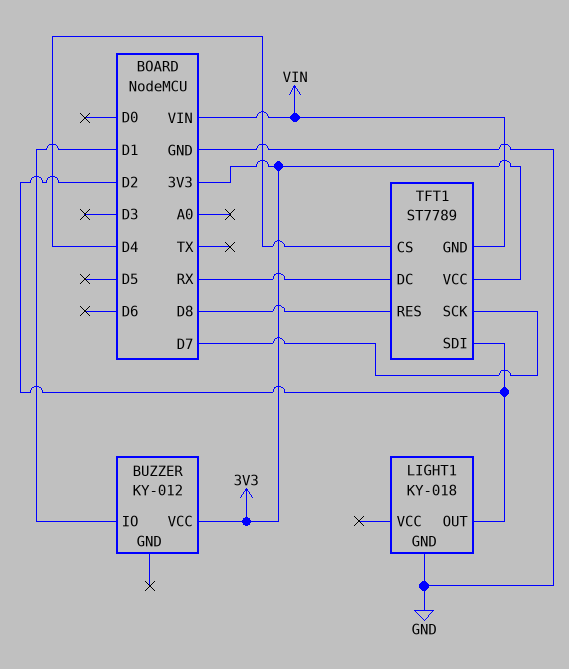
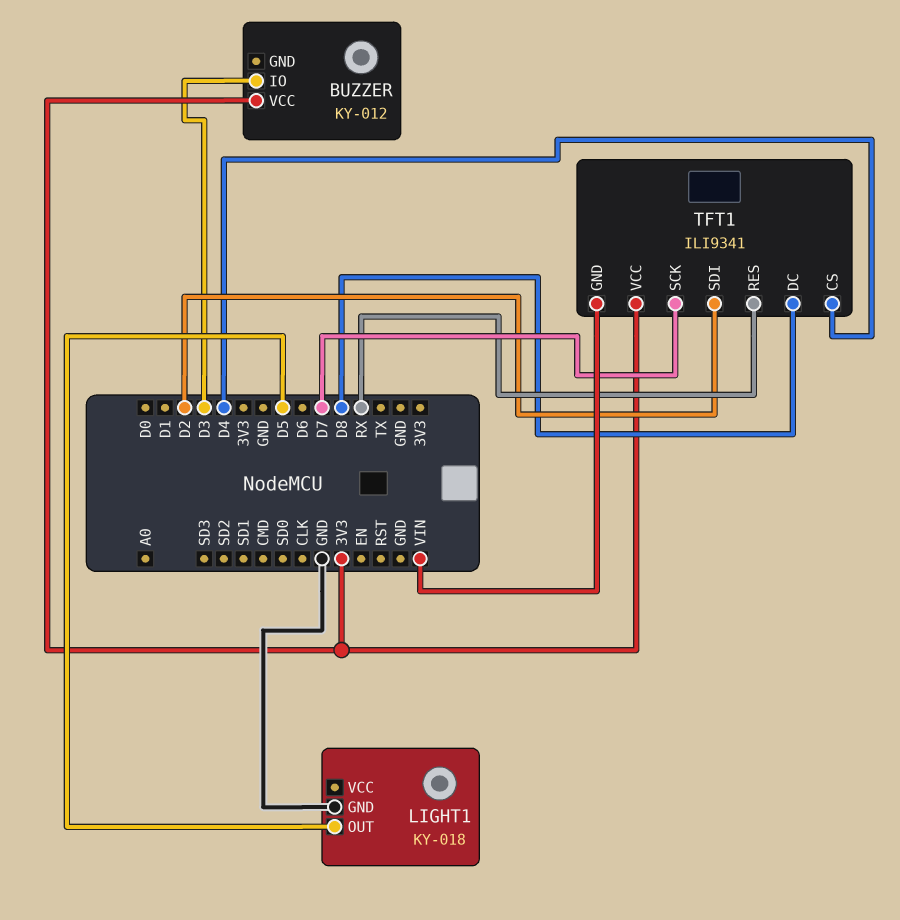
BUZZER pin IO: D1 -> D3
LIGHT1 pin OUT: D2 -> D5
TFT1: ST7789 -> ILI9341
TFT1 pin DC: RX -> D8
TFT1 pin RES: D8 -> RX

